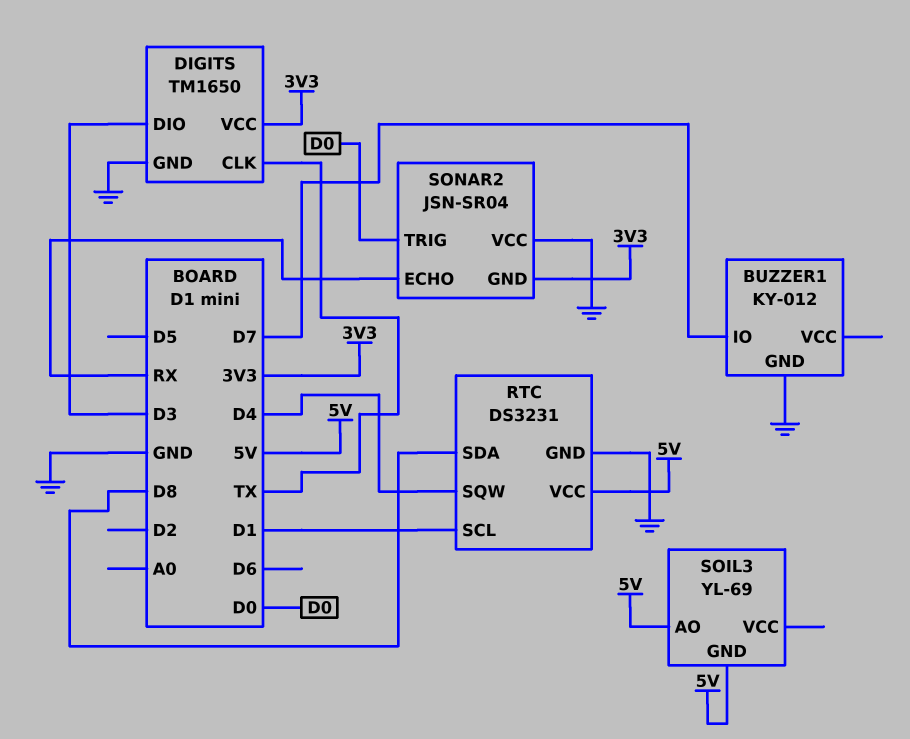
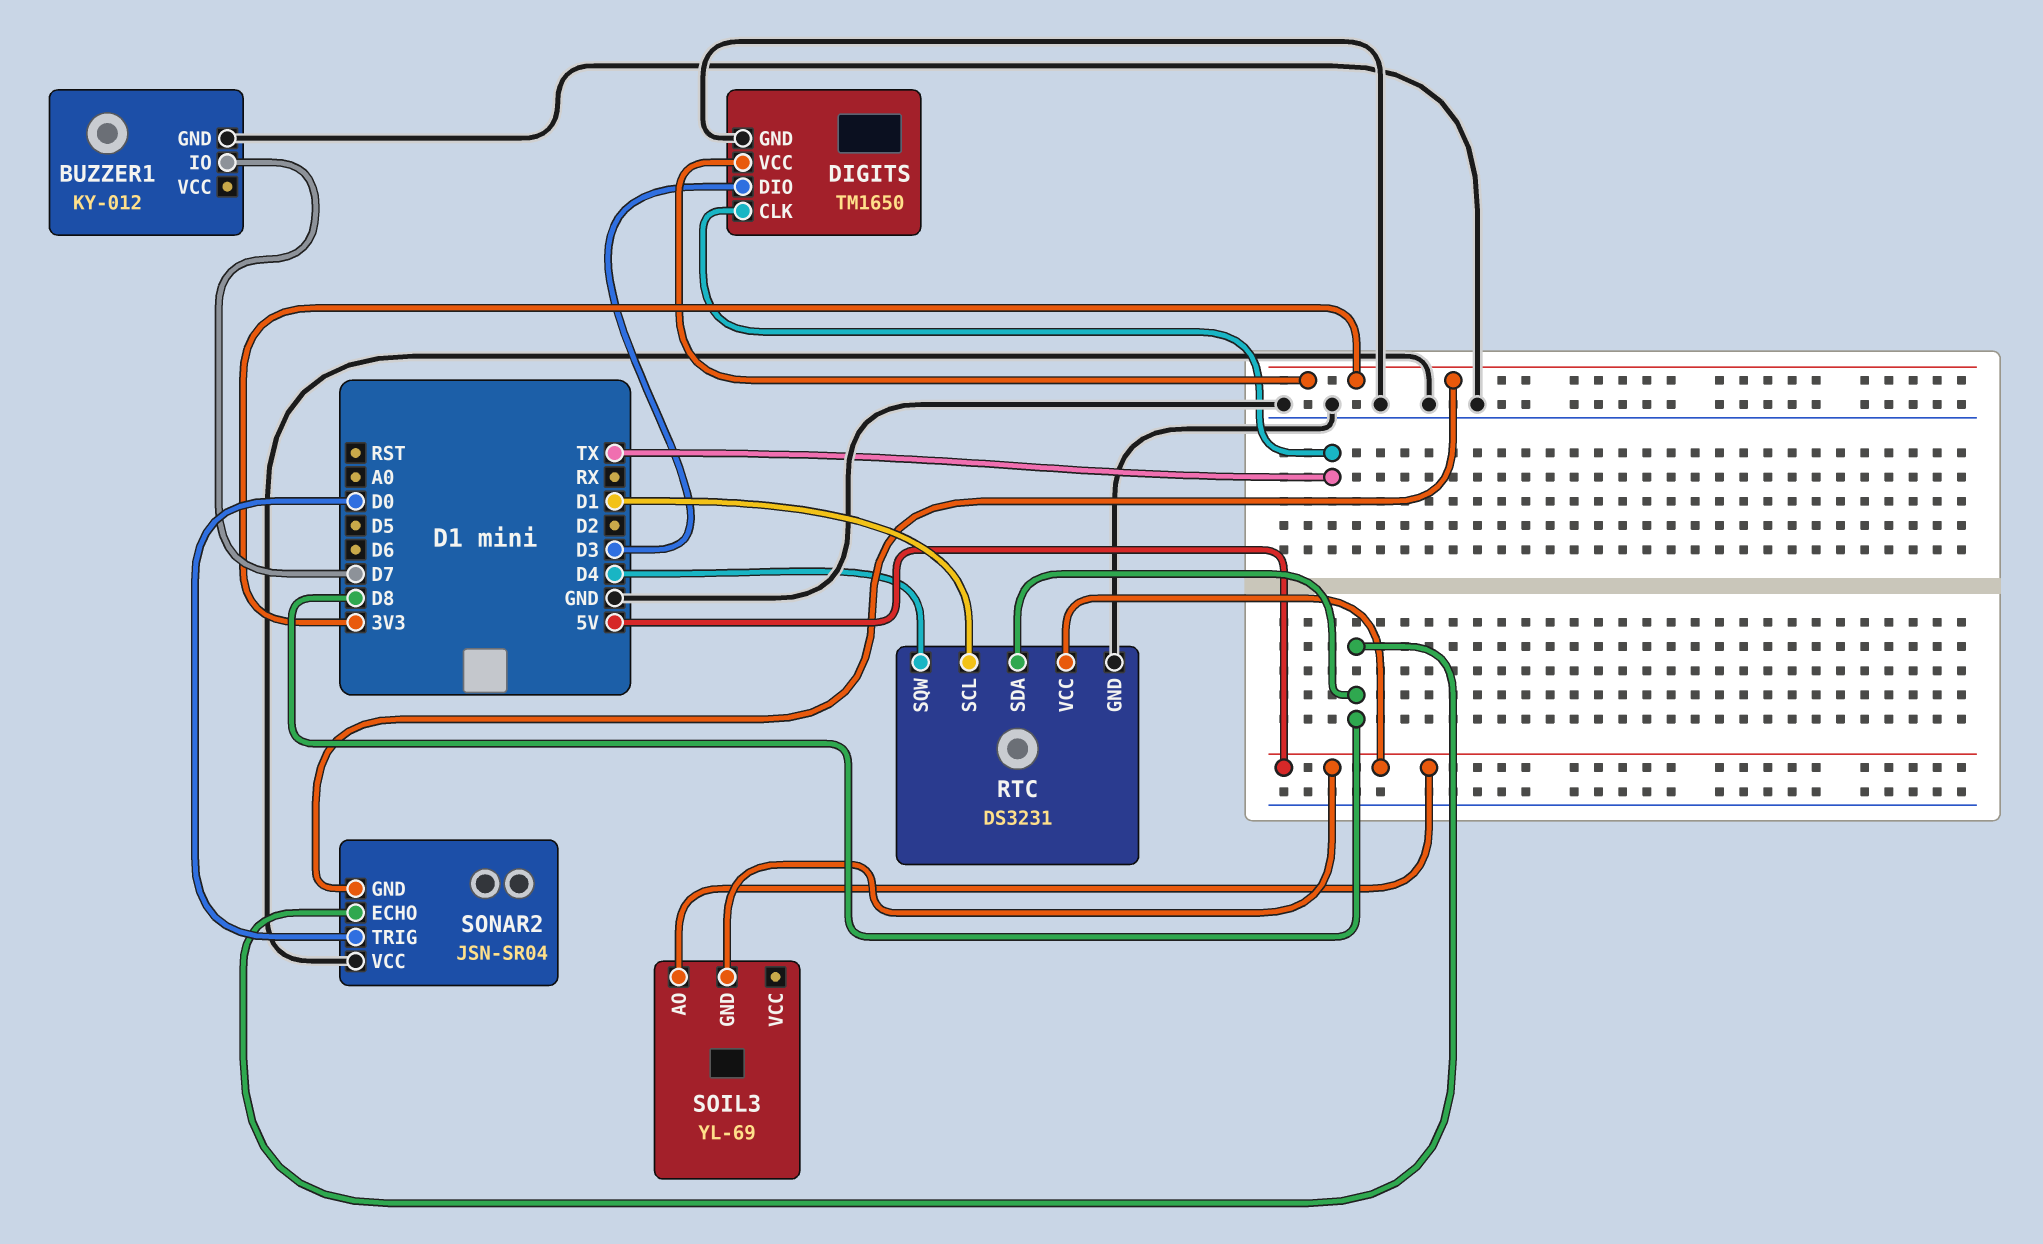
SONAR2 pin ECHO: RX -> D8

